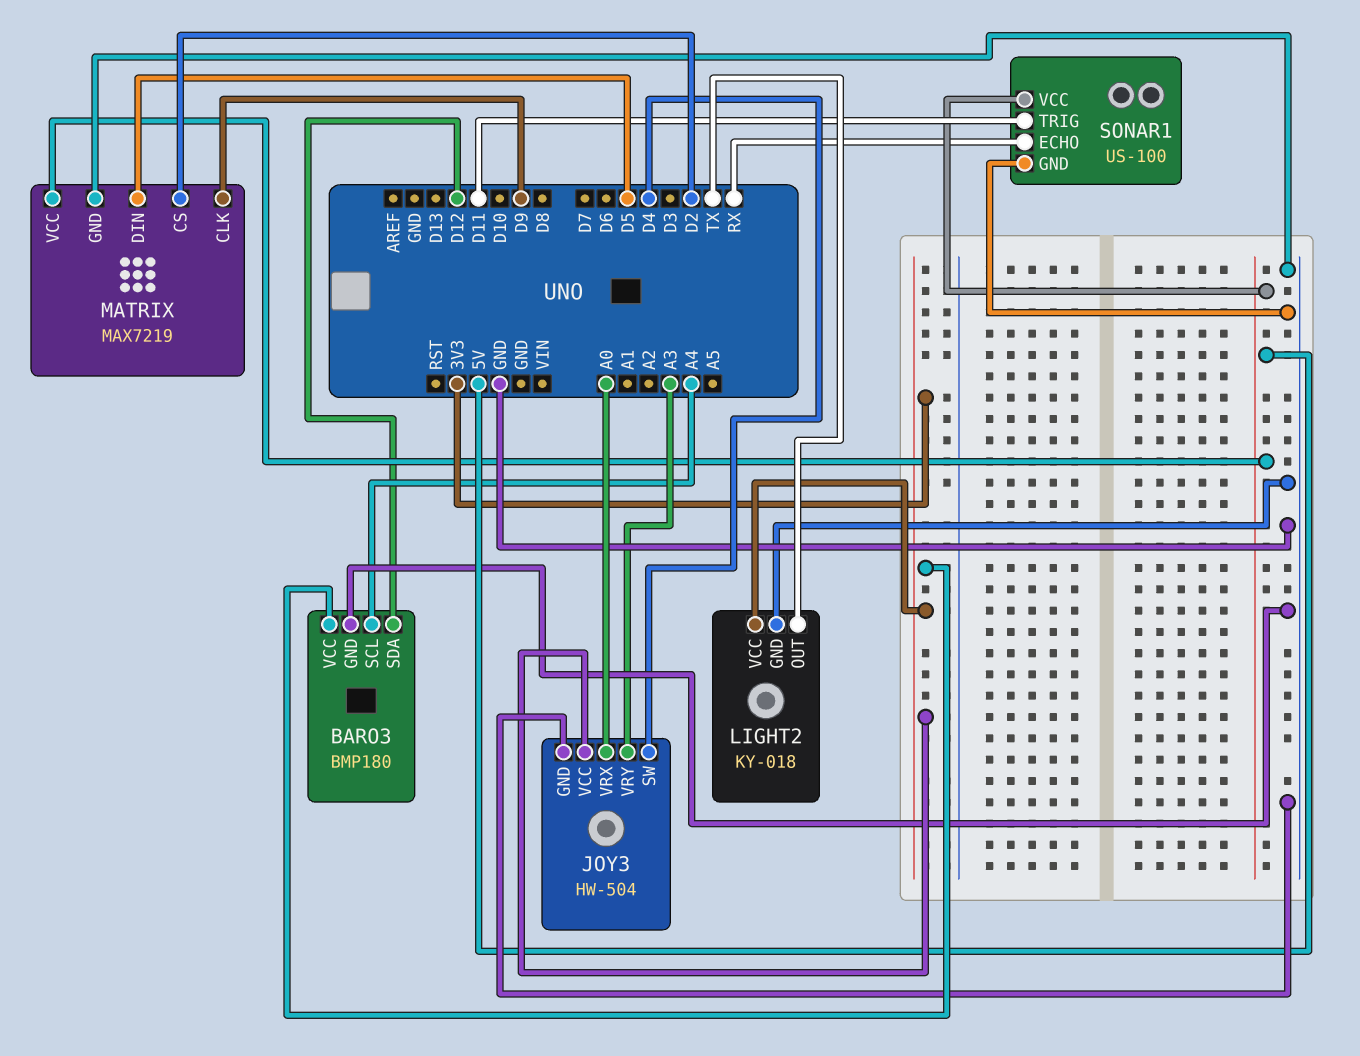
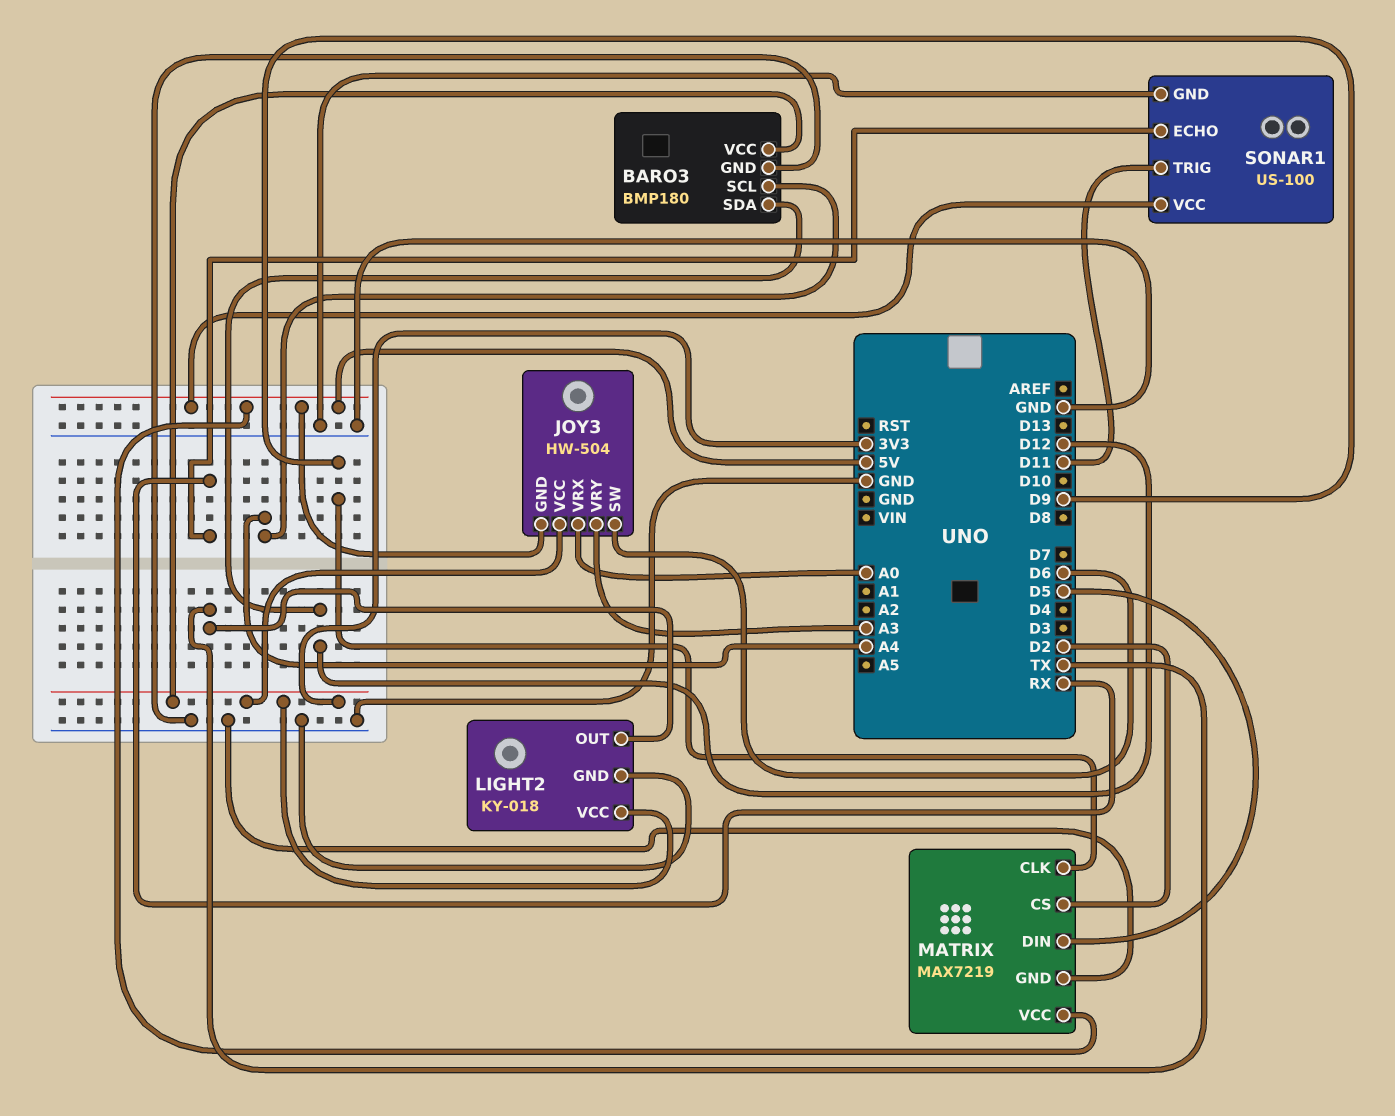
JOY3 pin GND: GND -> 5V
JOY3 pin SW: D4 -> D6

